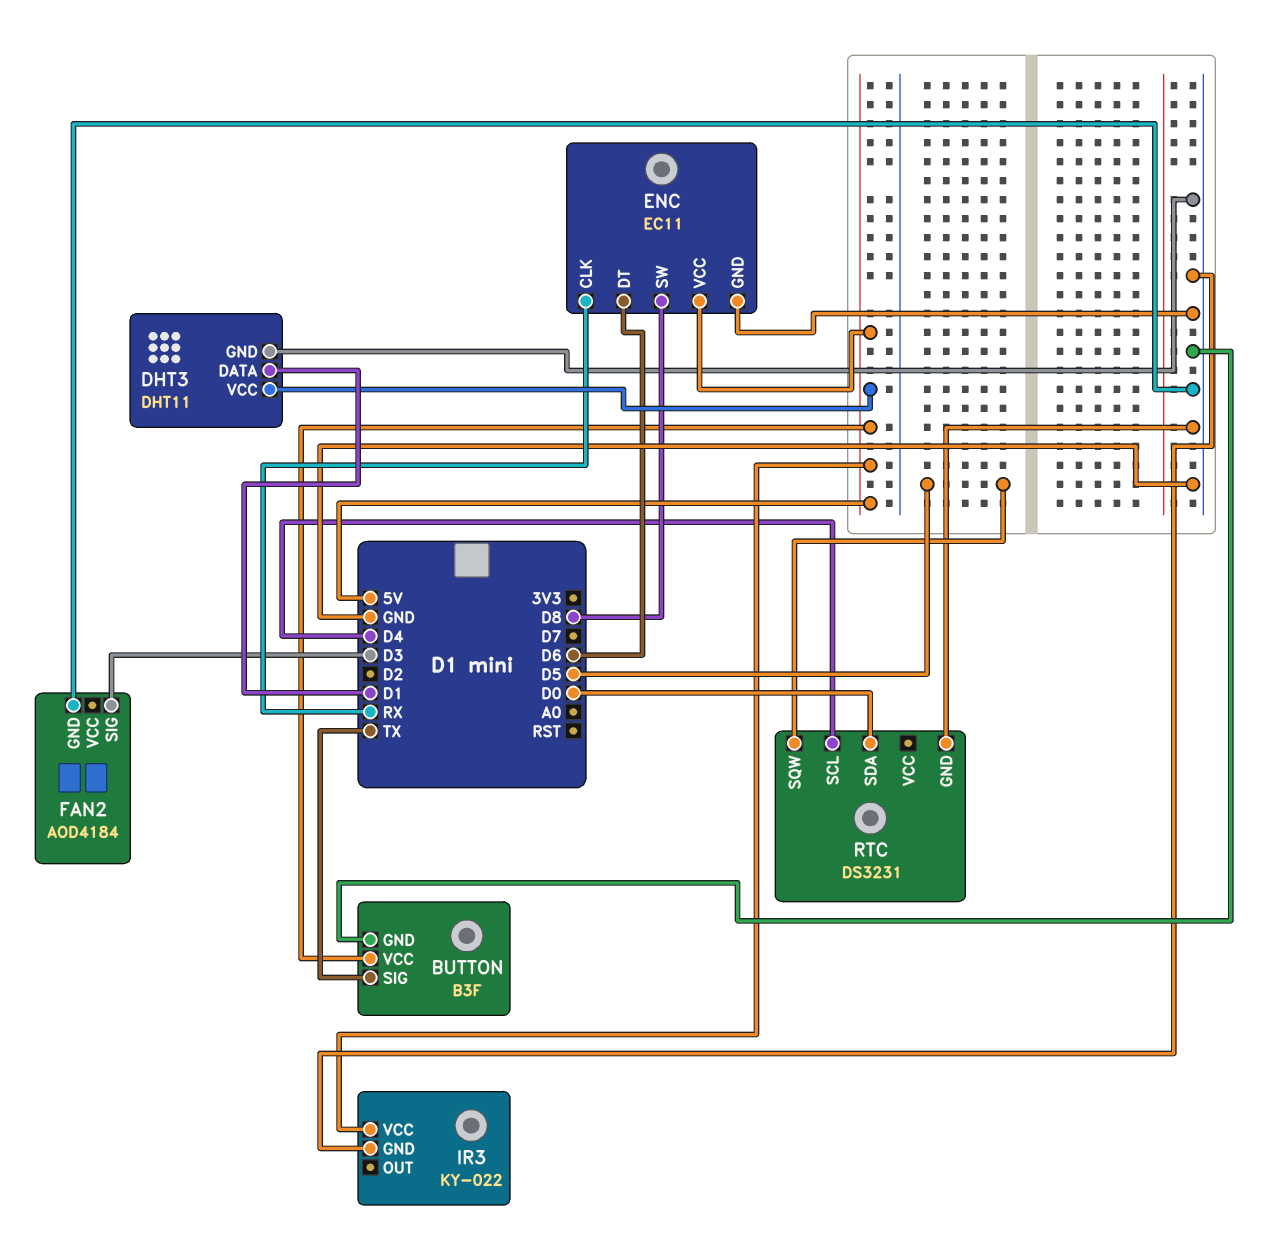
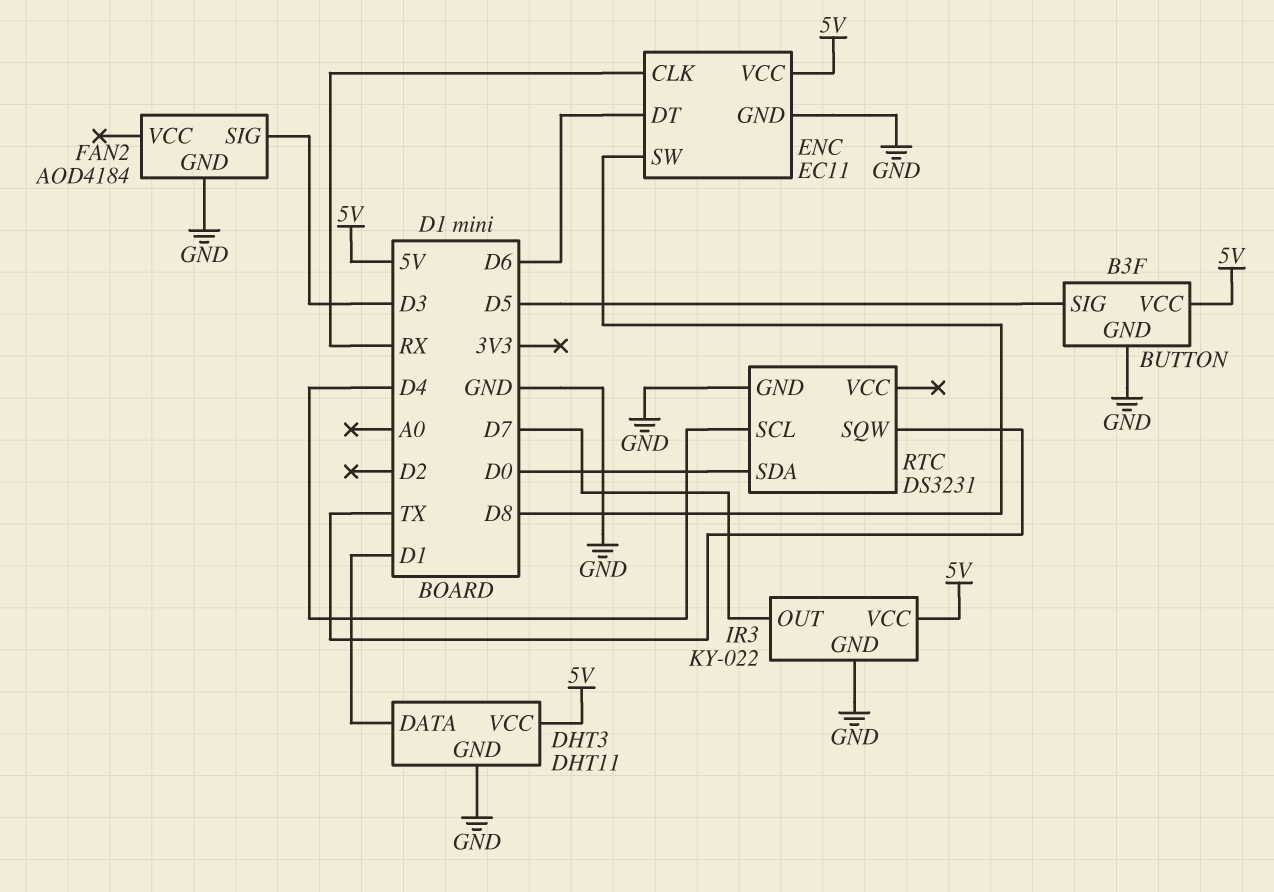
BUTTON pin SIG: TX -> D5
IR3 pin OUT: none -> D7
RTC pin SQW: D5 -> TX

